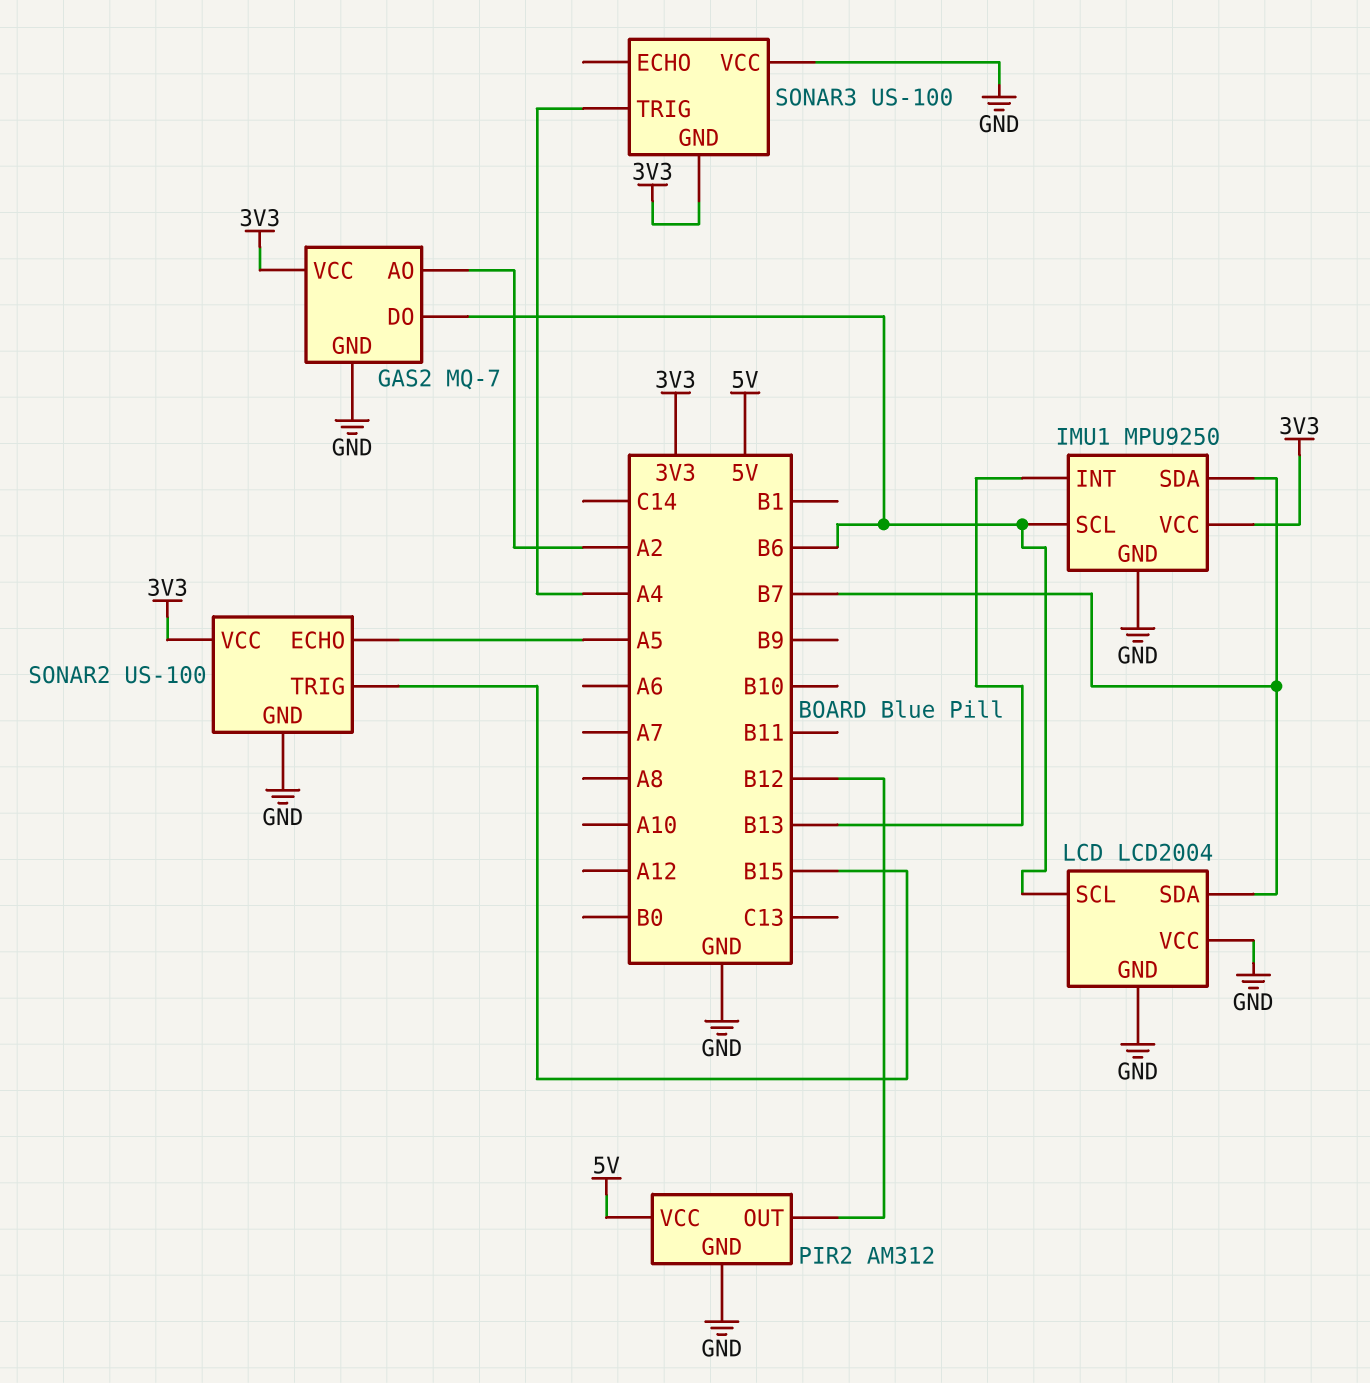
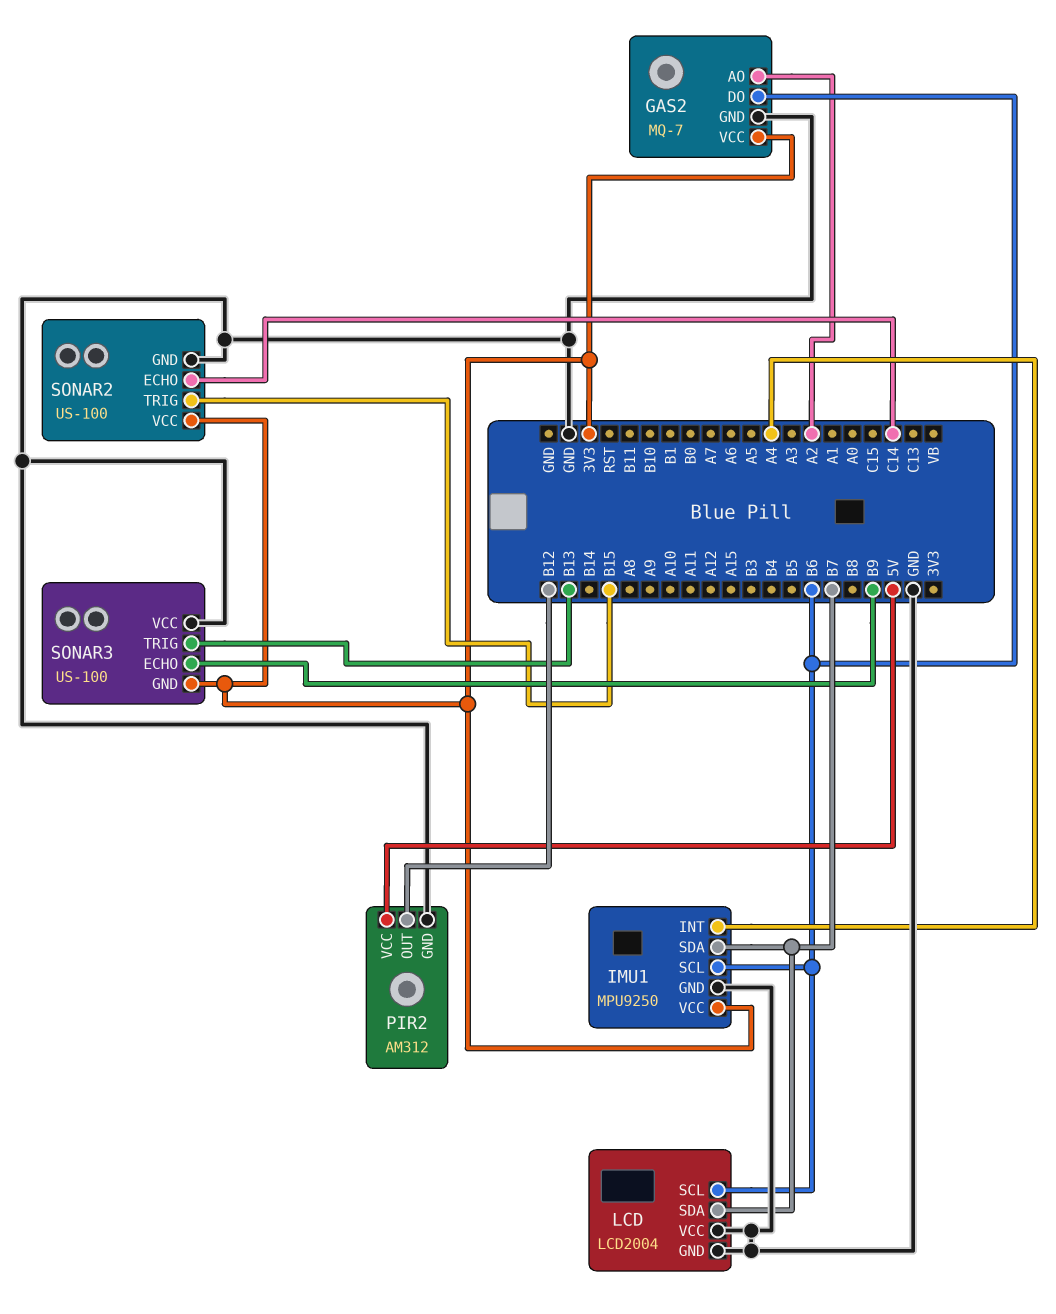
IMU1 pin INT: B13 -> A4
SONAR2 pin ECHO: A5 -> C14
SONAR3 pin ECHO: none -> B9
SONAR3 pin TRIG: A4 -> B13

